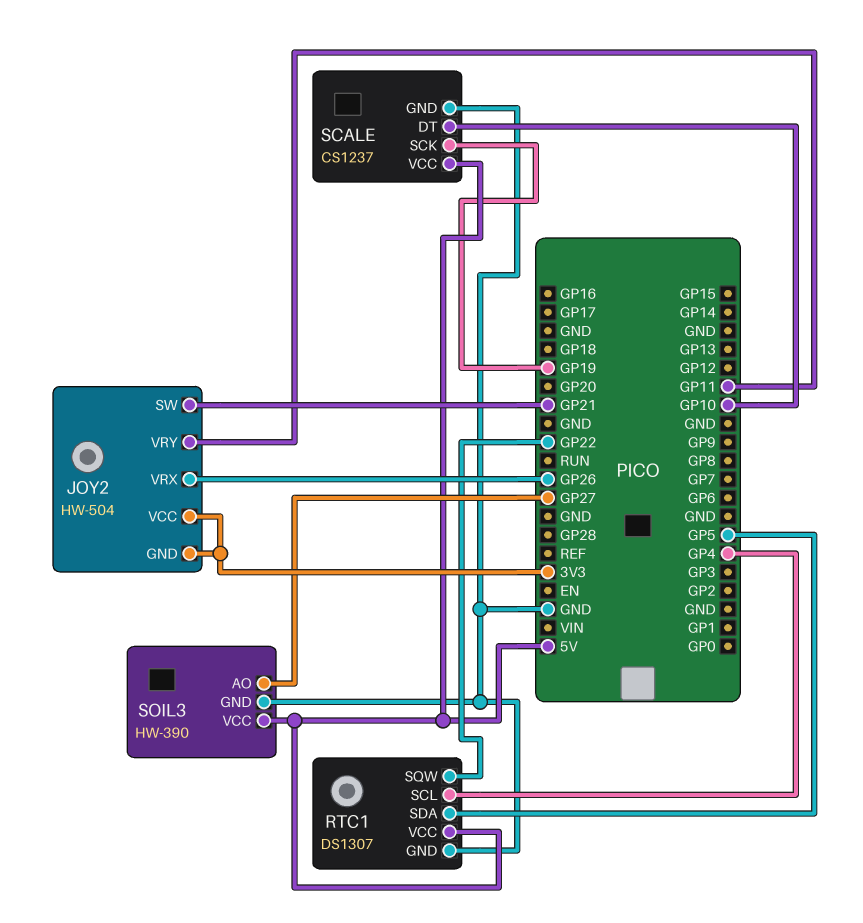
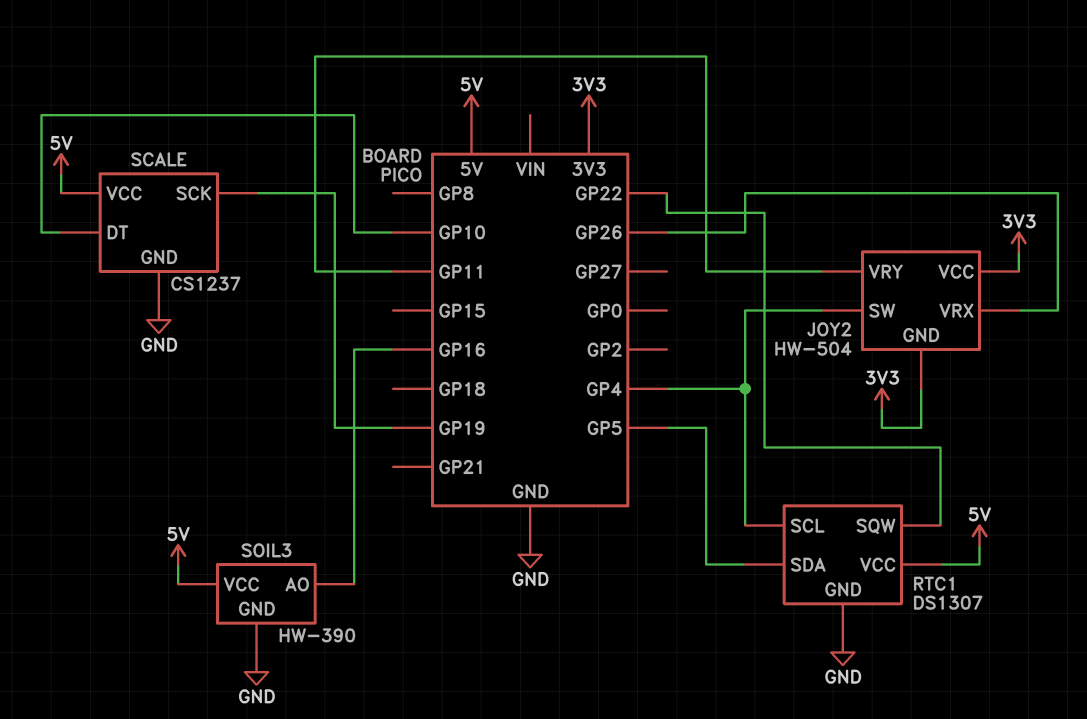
JOY2 pin SW: GP21 -> GP4
SOIL3 pin AO: GP27 -> GP16

